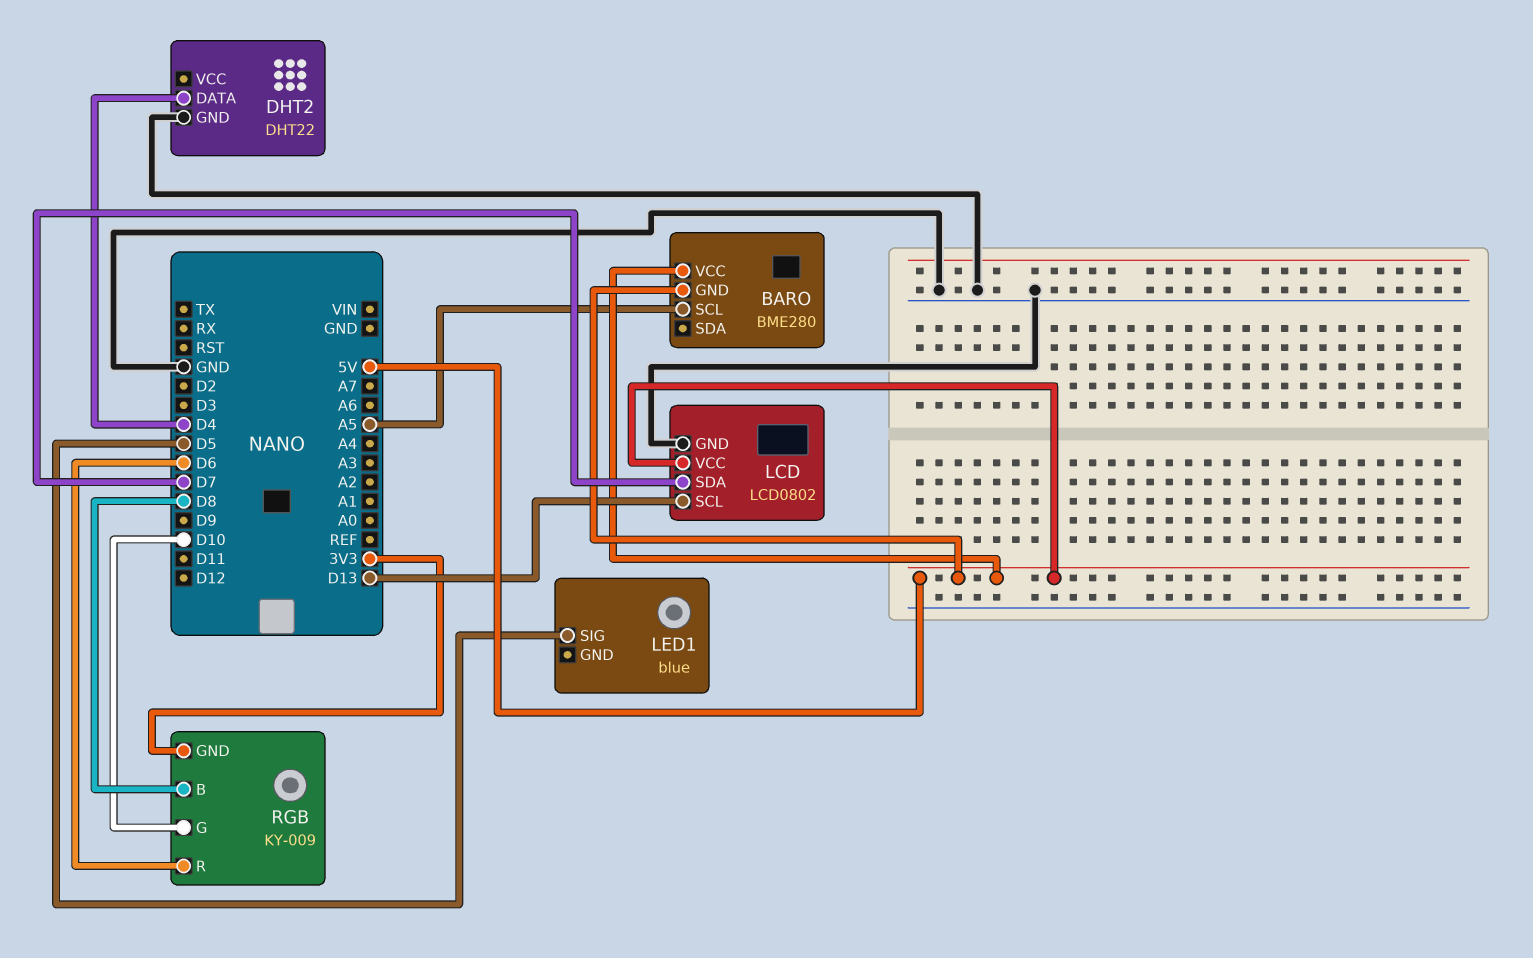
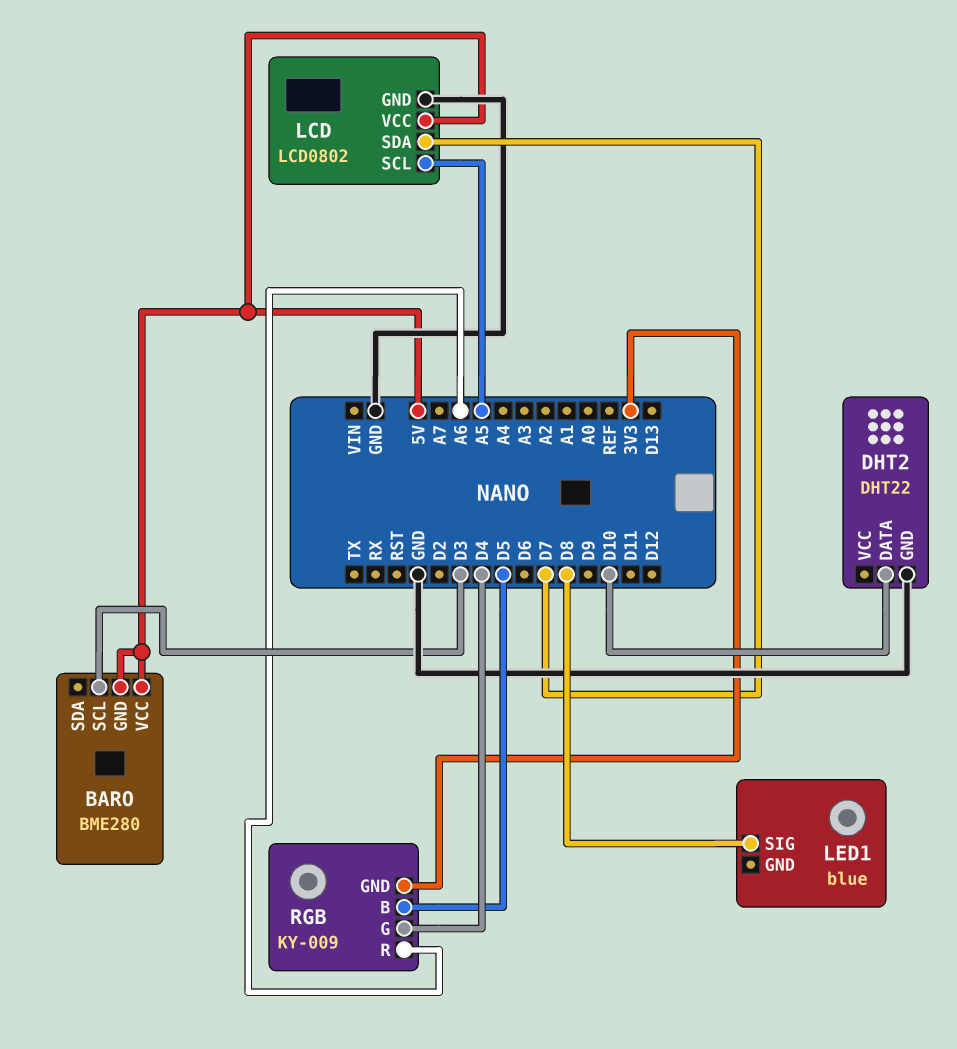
BARO pin SCL: A5 -> D3
DHT2 pin DATA: D4 -> D10
LCD pin SCL: D13 -> A5
LED1 pin SIG: D5 -> D8
RGB pin B: D8 -> D5
RGB pin G: D10 -> D4
RGB pin R: D6 -> A6

